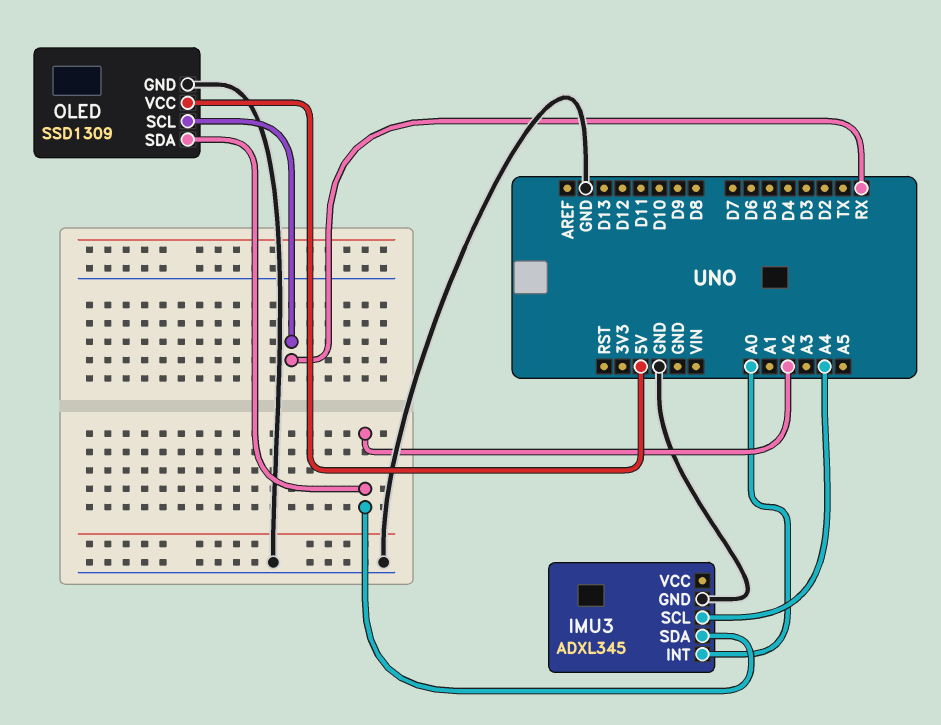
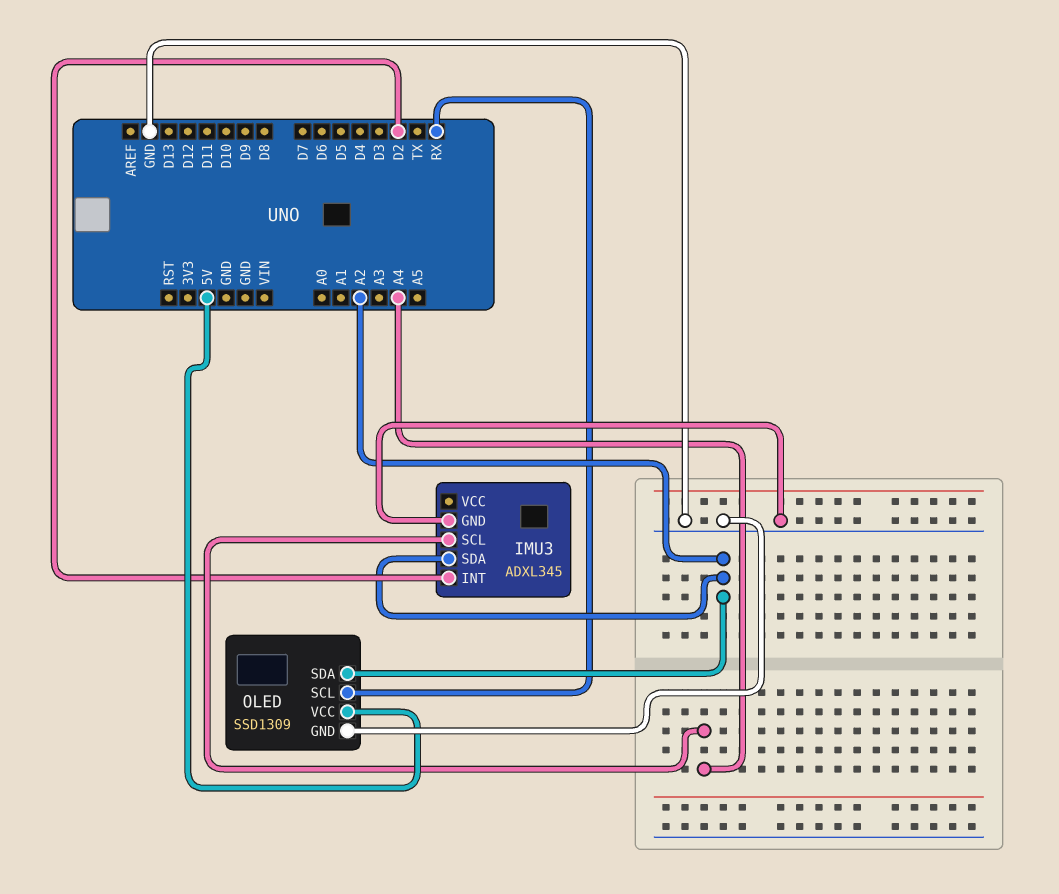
IMU3 pin INT: A0 -> D2

